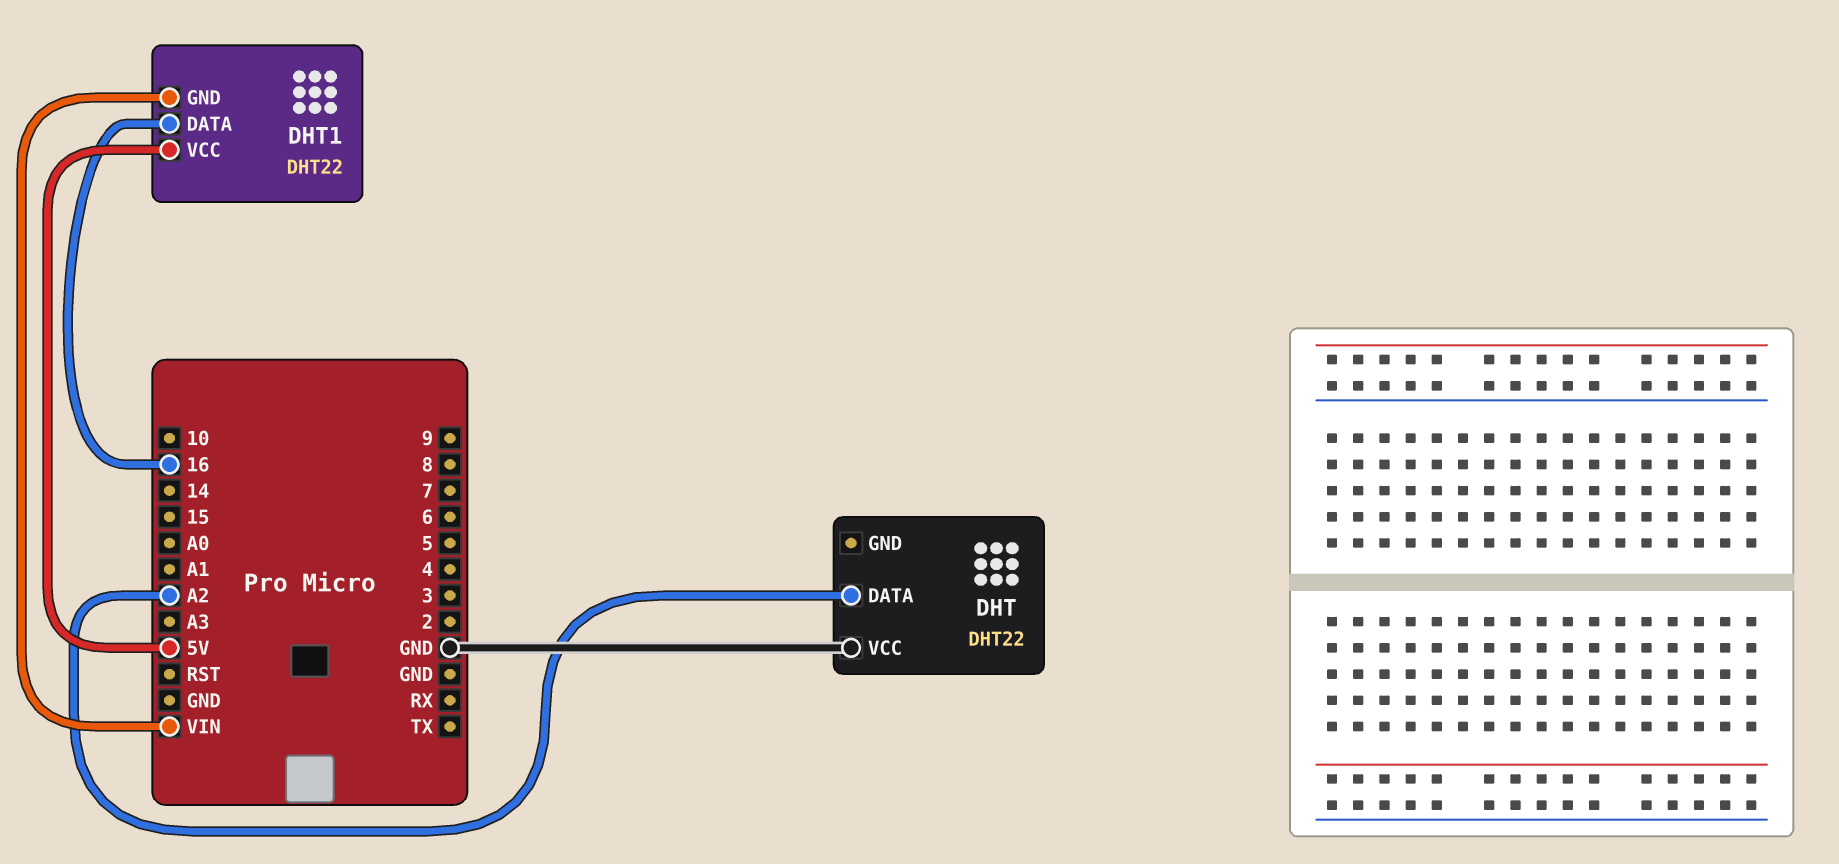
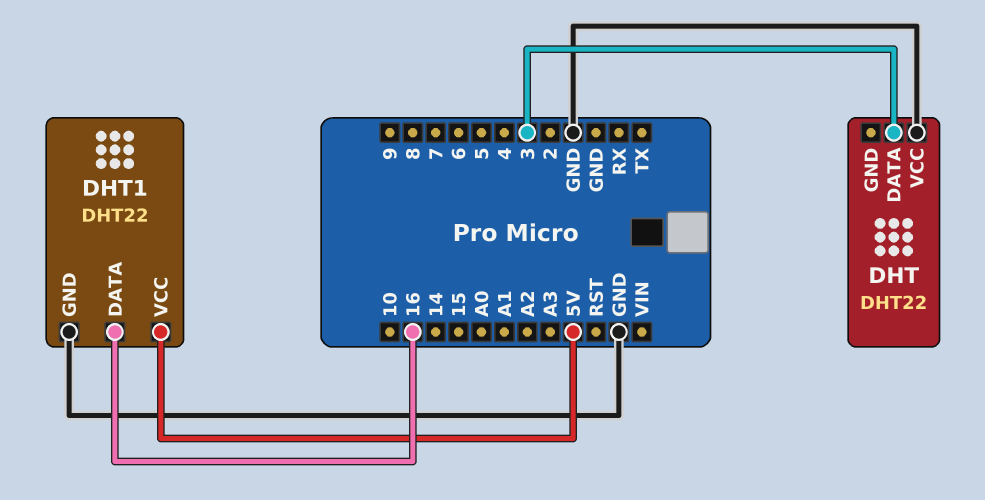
DHT pin DATA: A2 -> 3
DHT1 pin GND: VIN -> GND

